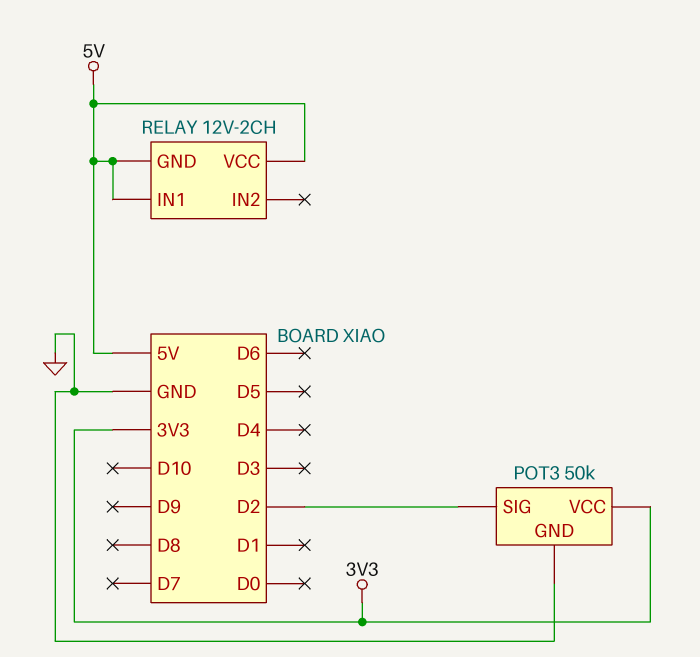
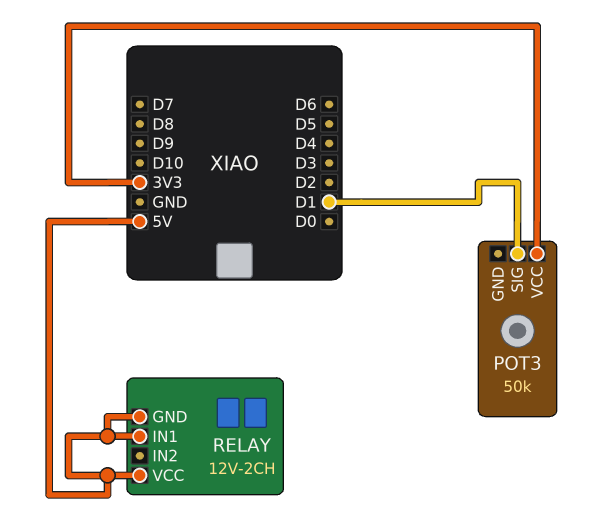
POT3 pin GND: GND -> none
POT3 pin SIG: D2 -> D1

